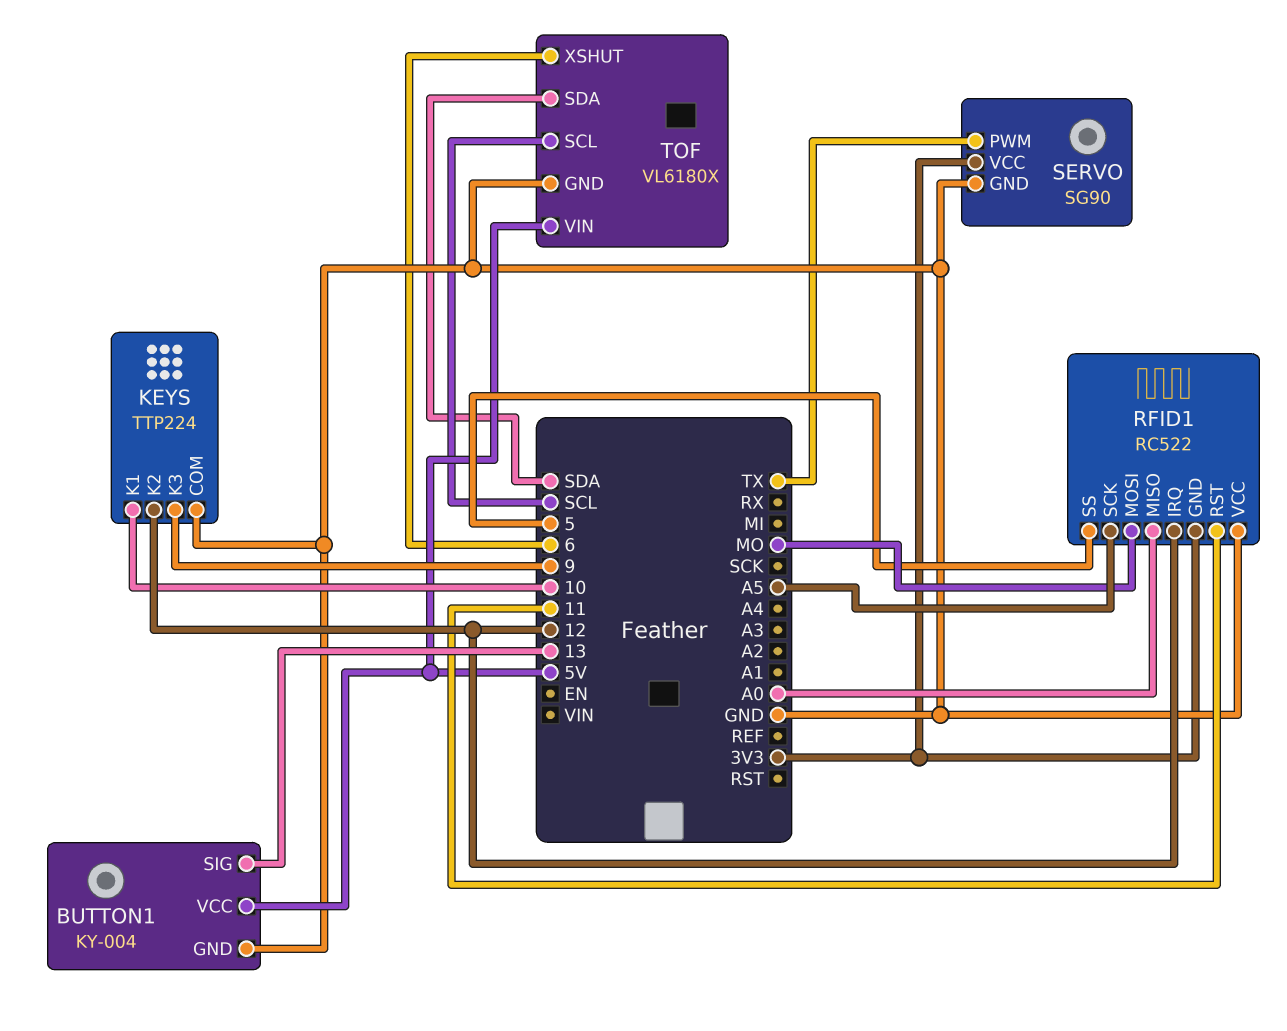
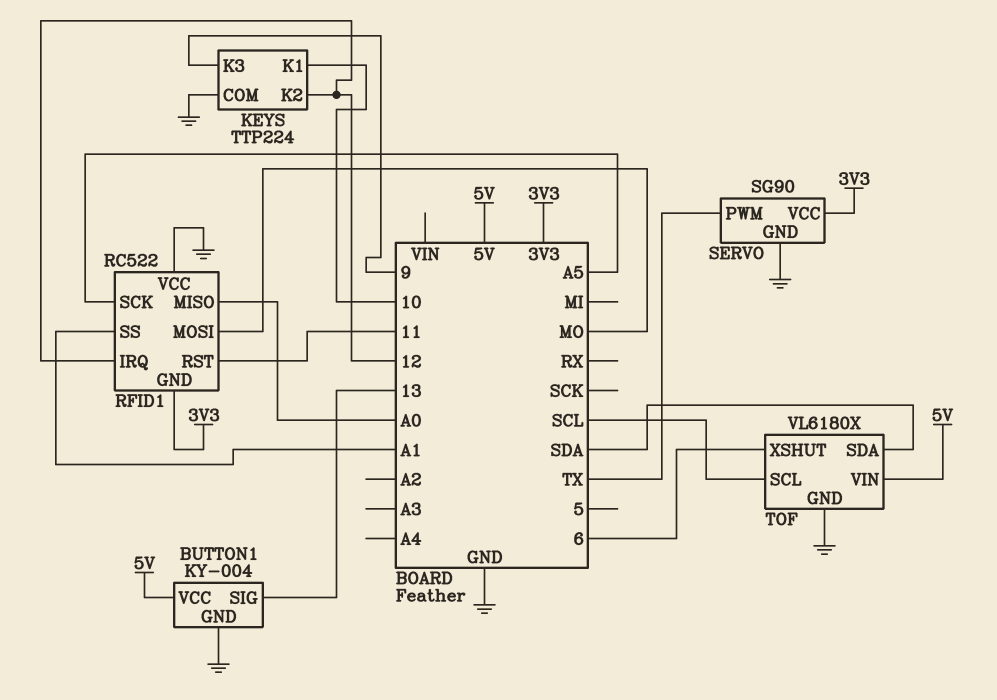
RFID1 pin SS: 5 -> A1

